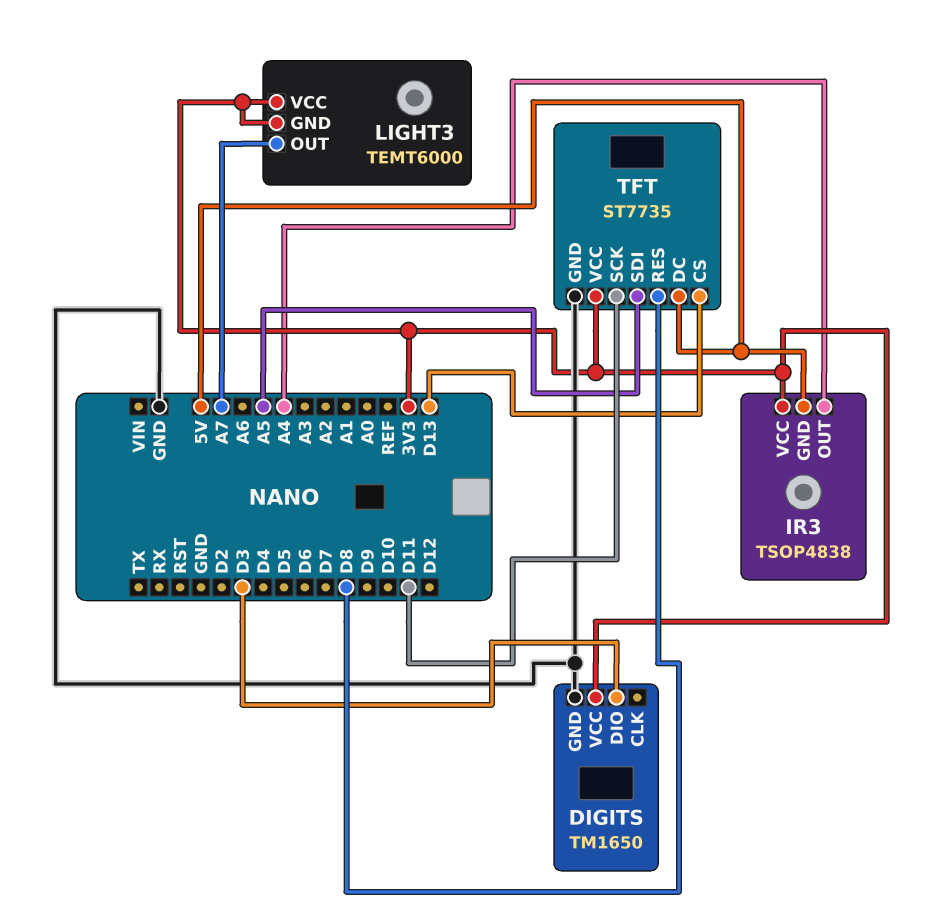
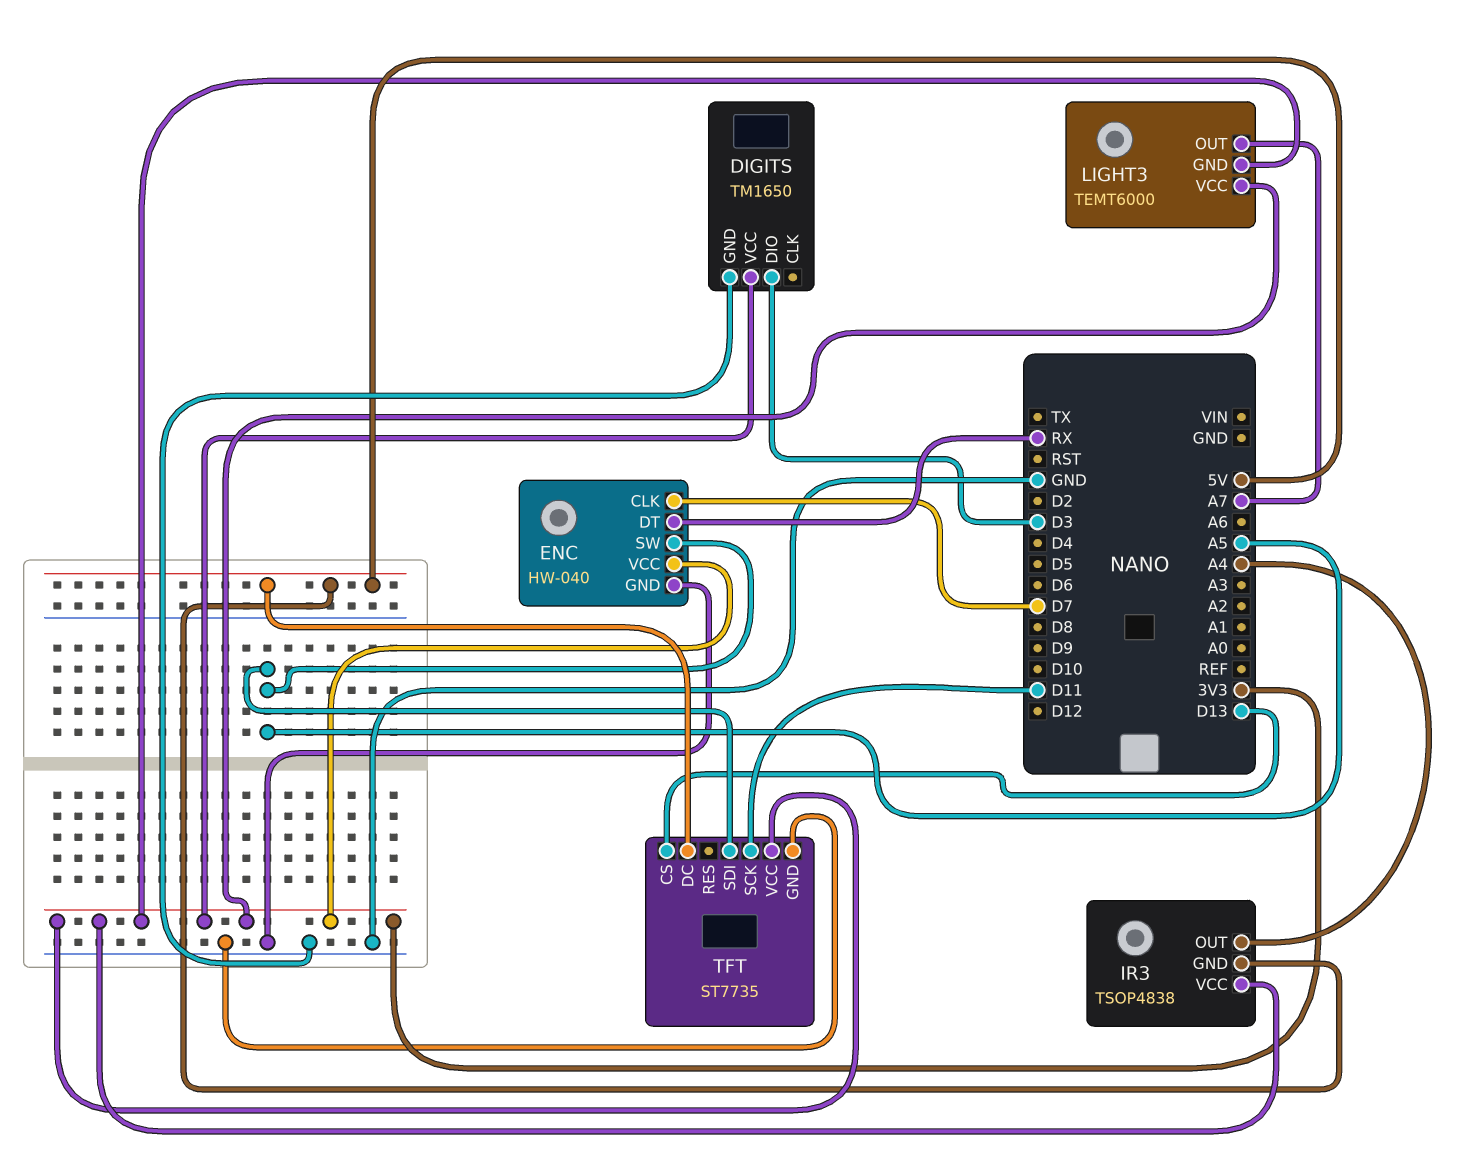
ENC: none -> HW-040
ENC pin CLK: none -> D7
ENC pin DT: none -> RX
ENC pin GND: none -> GND
ENC pin SW: none -> A5
ENC pin VCC: none -> 3V3
TFT pin RES: D8 -> none

